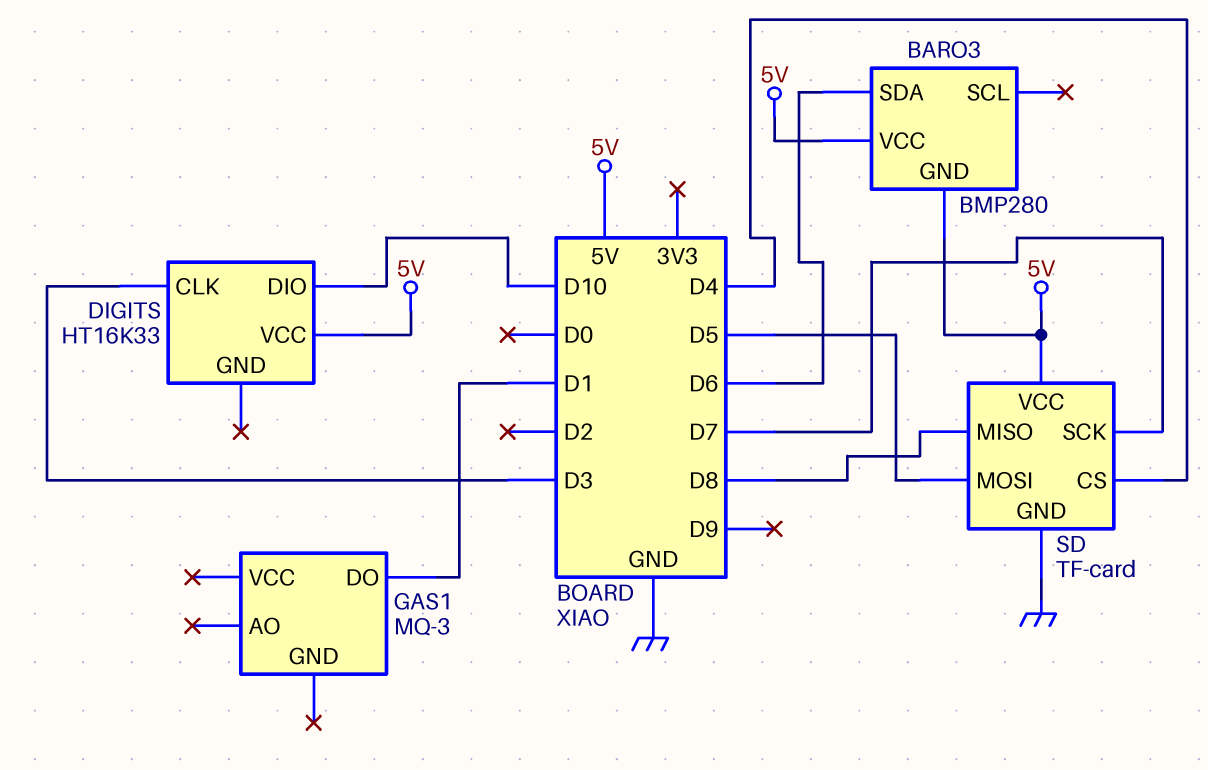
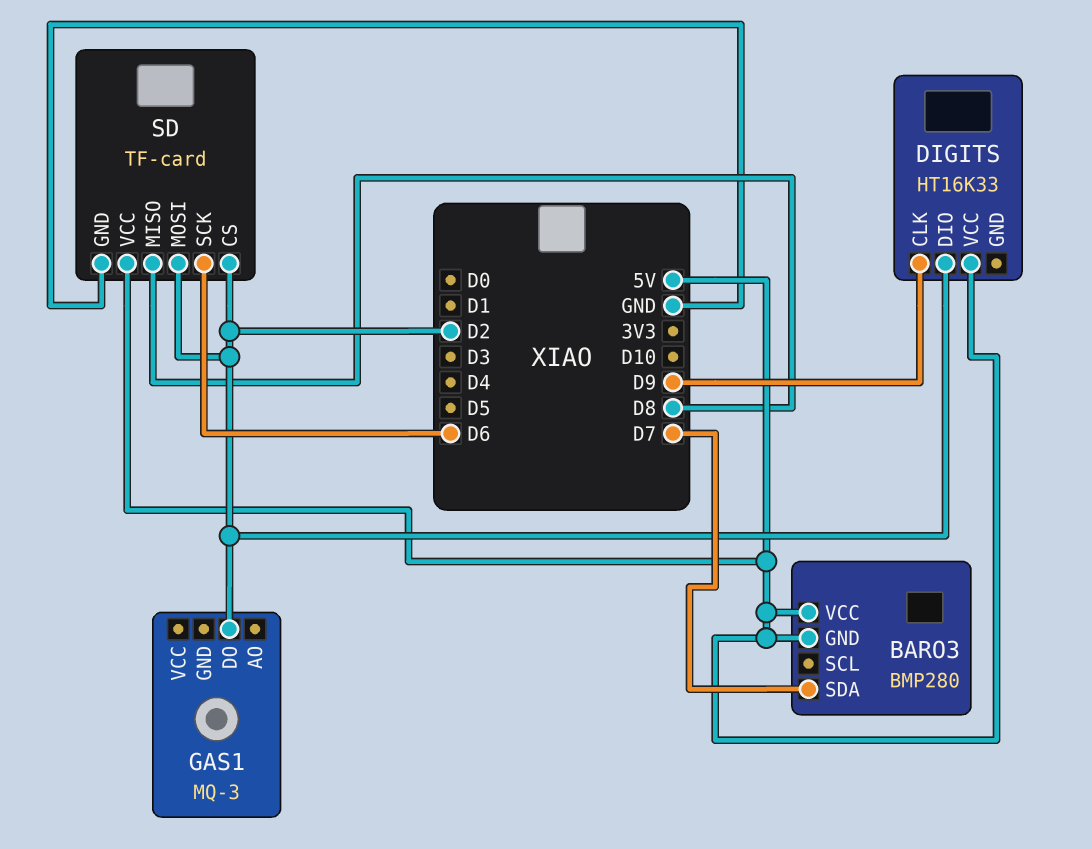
BARO3 pin SDA: D6 -> D7
DIGITS pin CLK: D3 -> D9
DIGITS pin DIO: D10 -> D2
GAS1 pin DO: D1 -> D2
SD pin CS: D4 -> D2
SD pin MOSI: D5 -> D2
SD pin SCK: D7 -> D6

